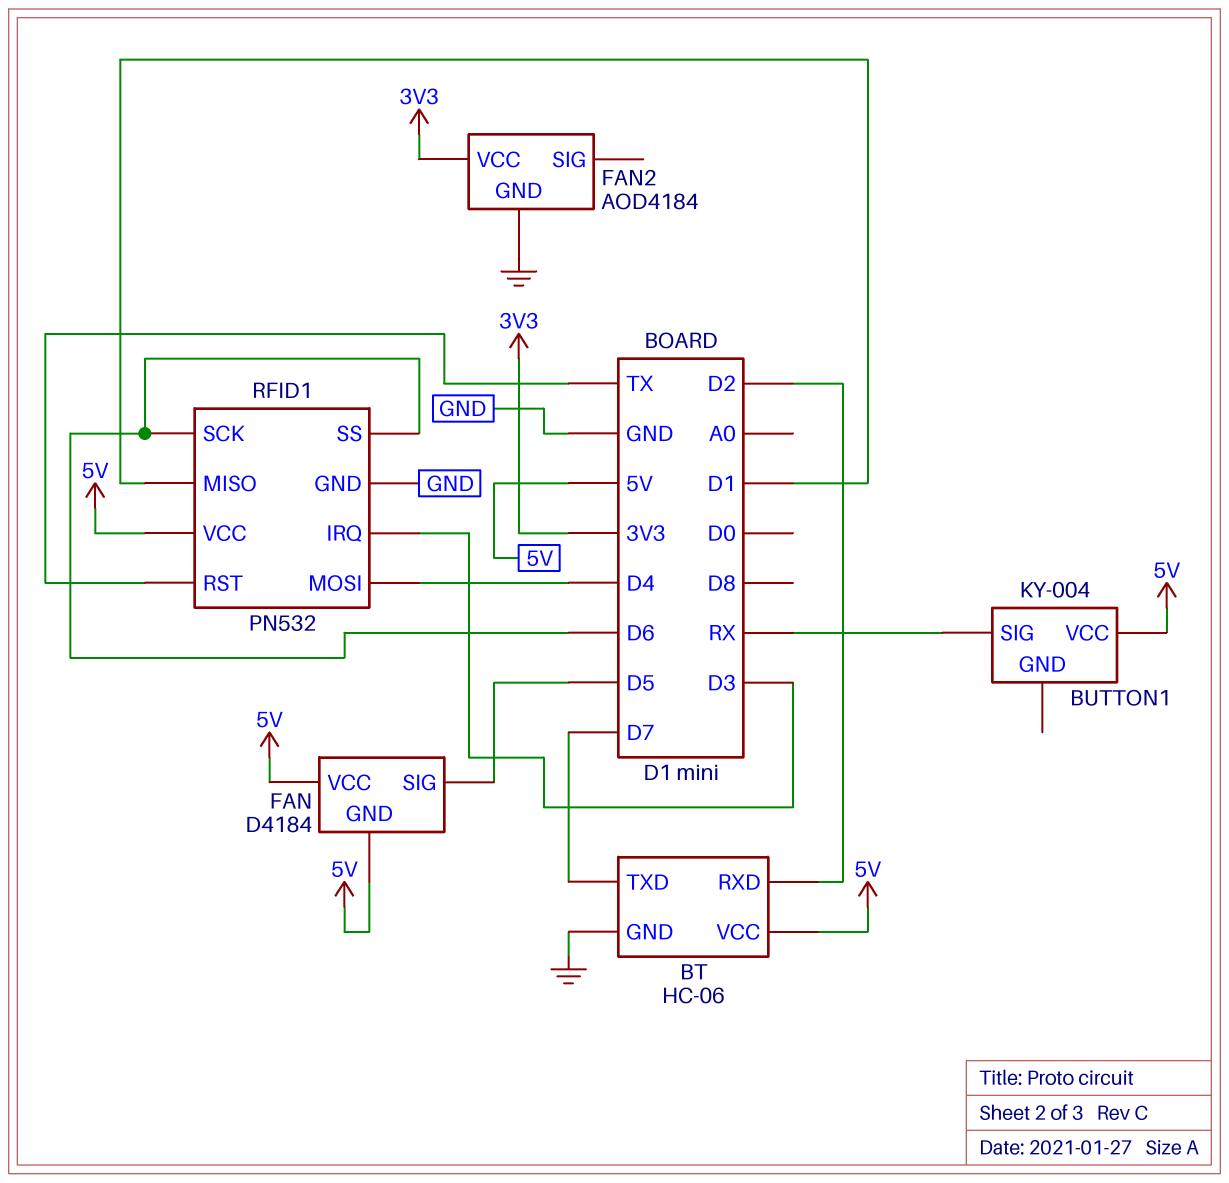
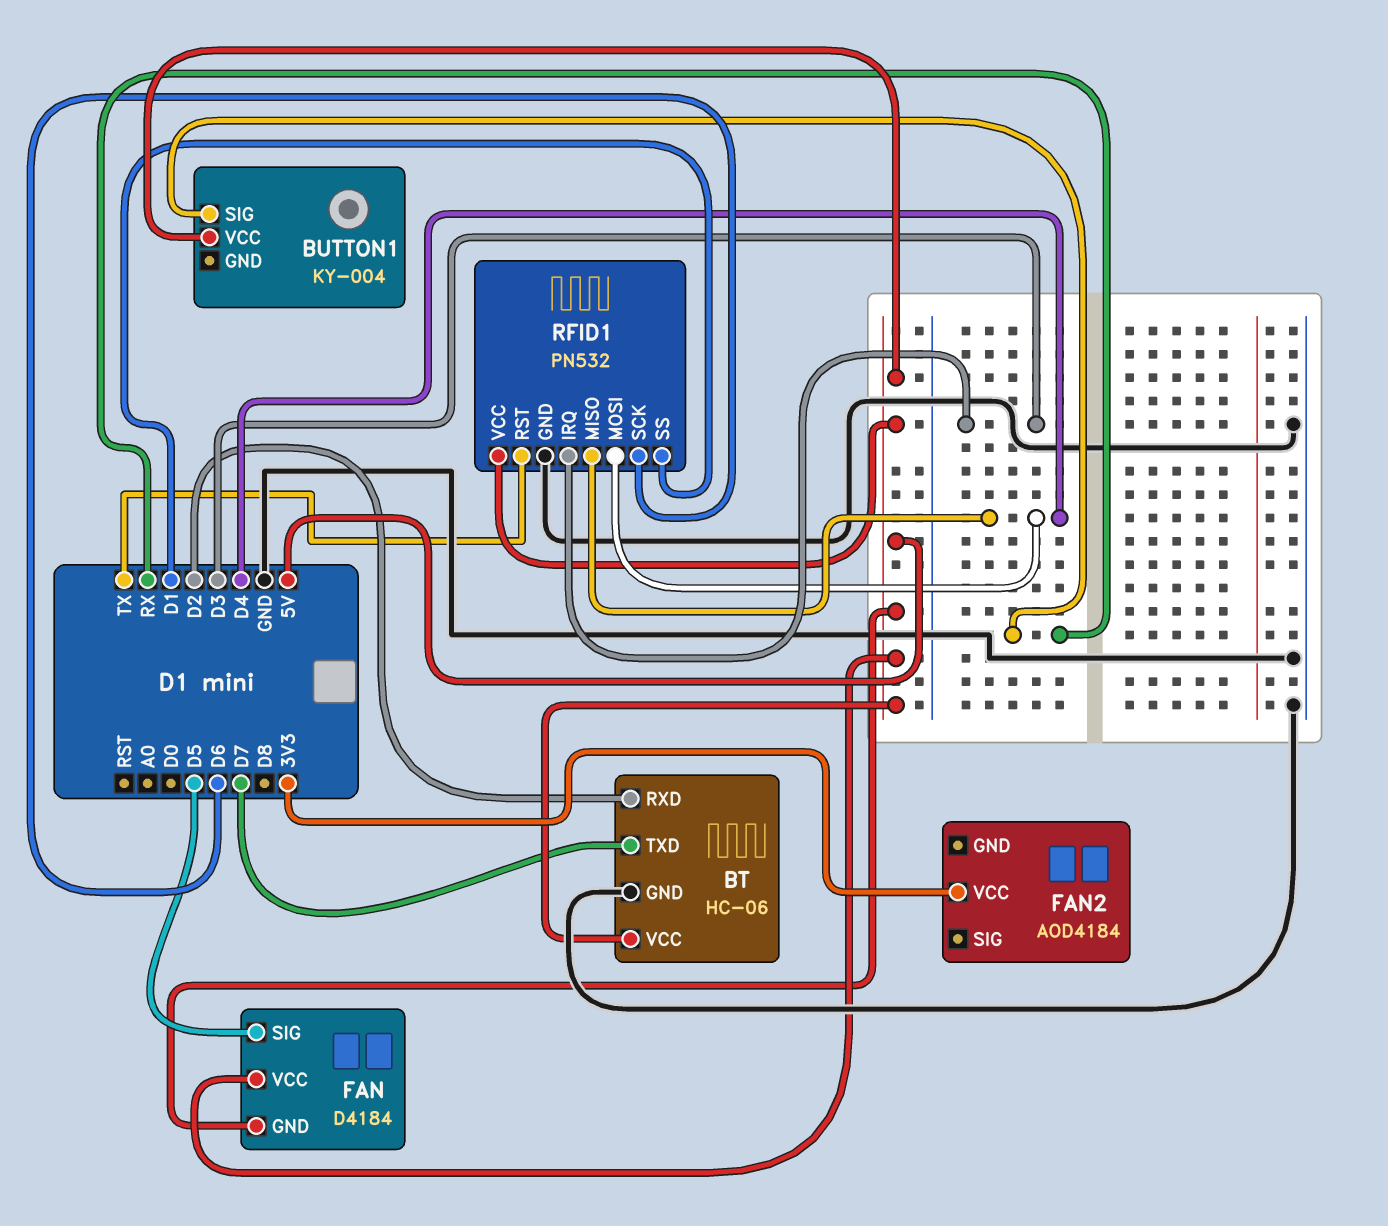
FAN2 pin GND: GND -> none
RFID1 pin MISO: D1 -> D4
RFID1 pin SS: D6 -> D1

